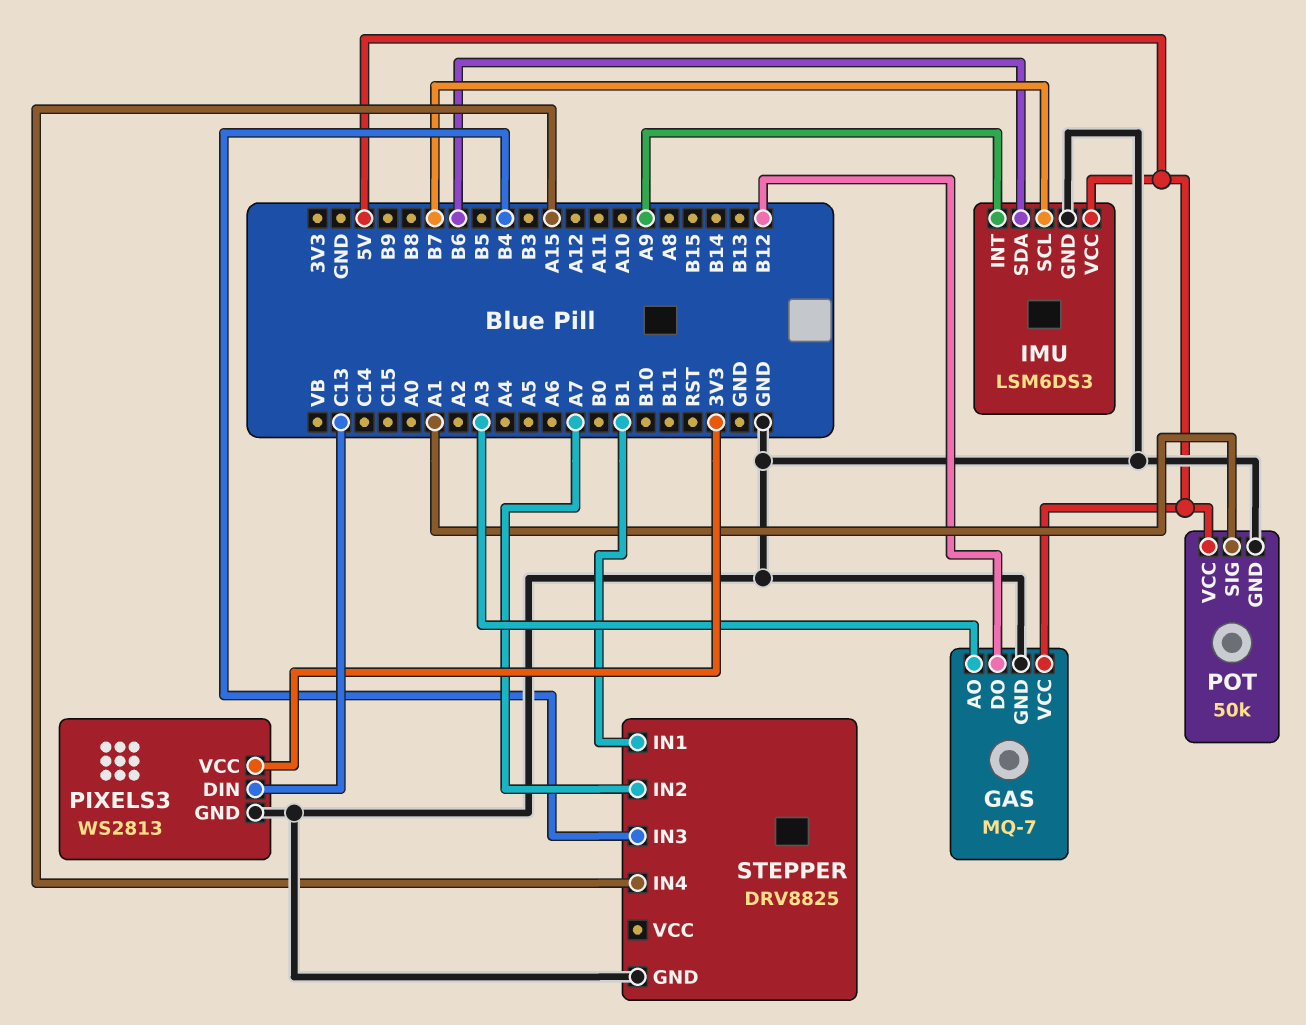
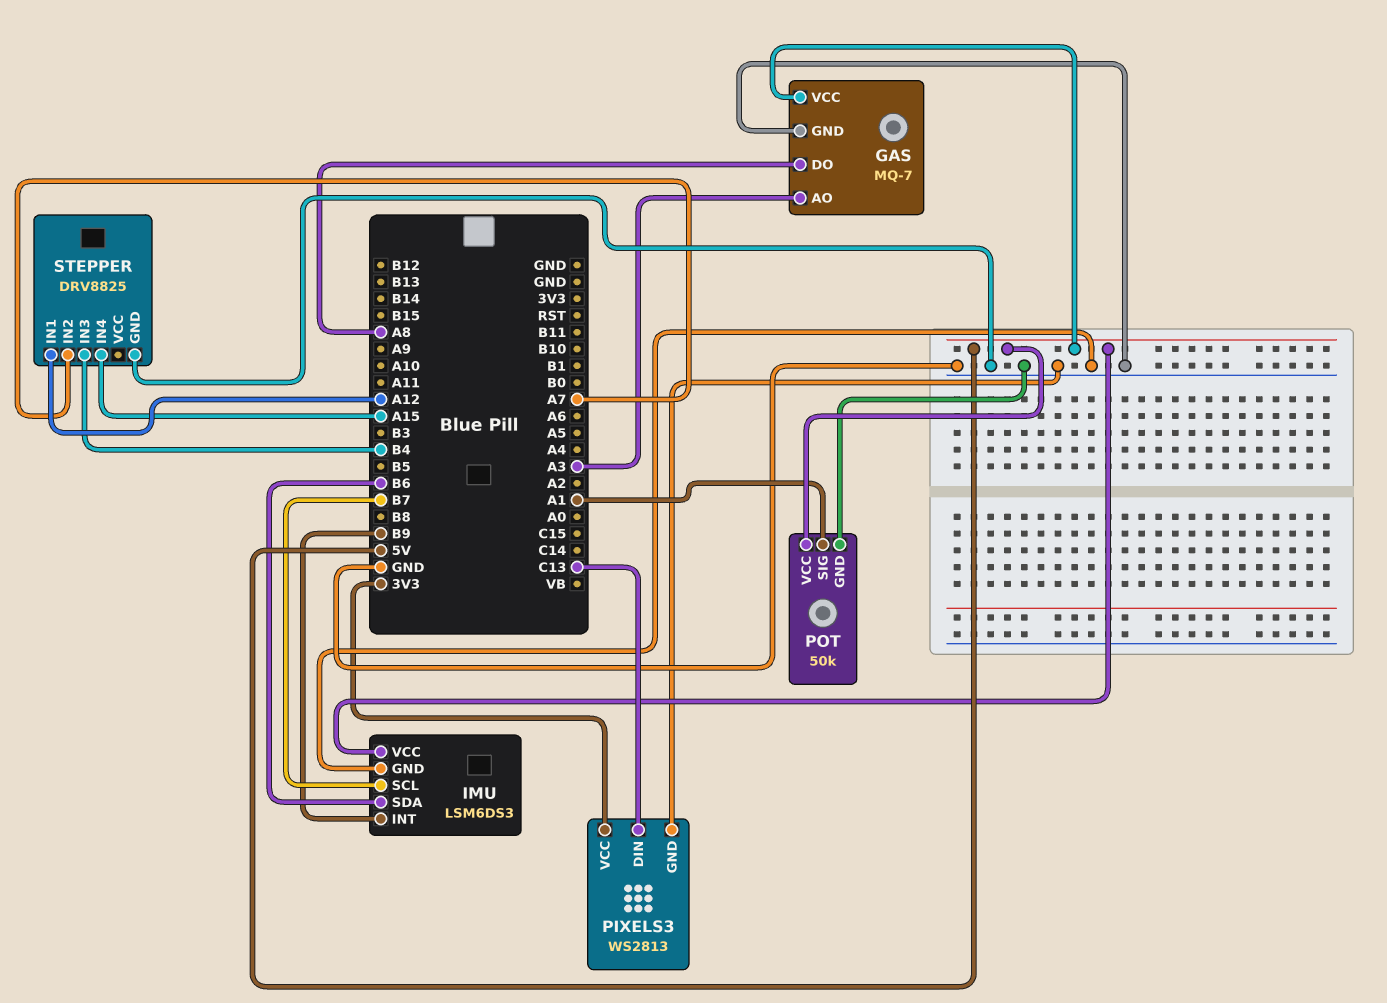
GAS pin DO: B12 -> A8
IMU pin INT: A9 -> B9
STEPPER pin IN1: B1 -> A12

